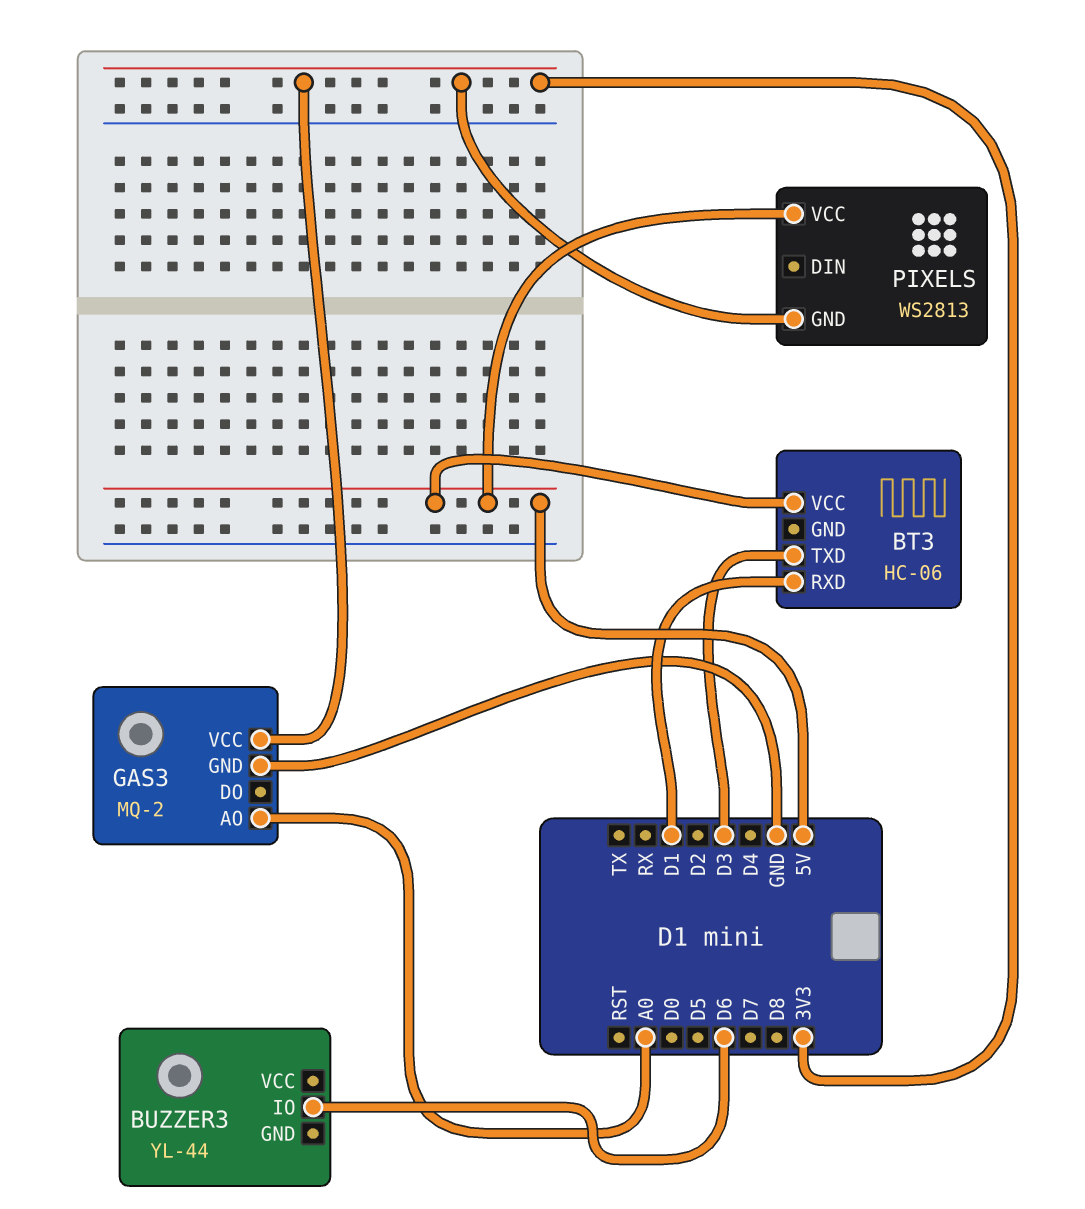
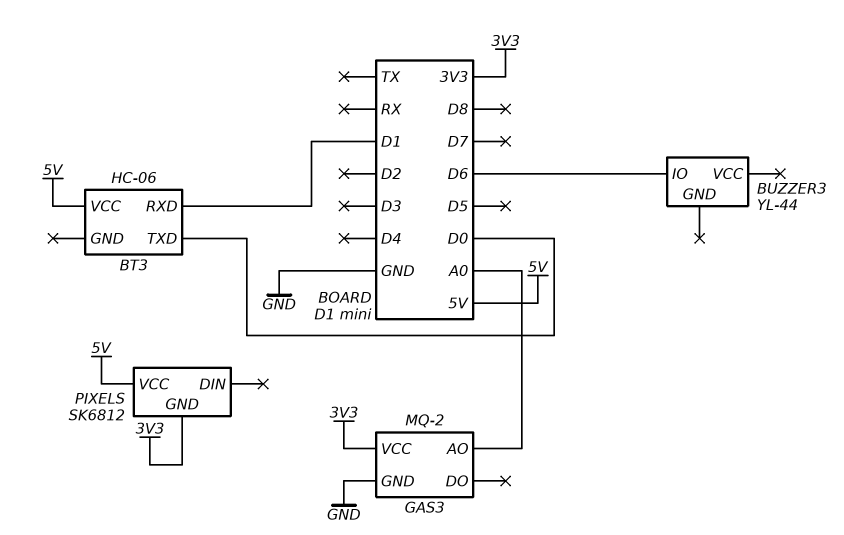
BT3 pin TXD: D3 -> D0
PIXELS: WS2813 -> SK6812

